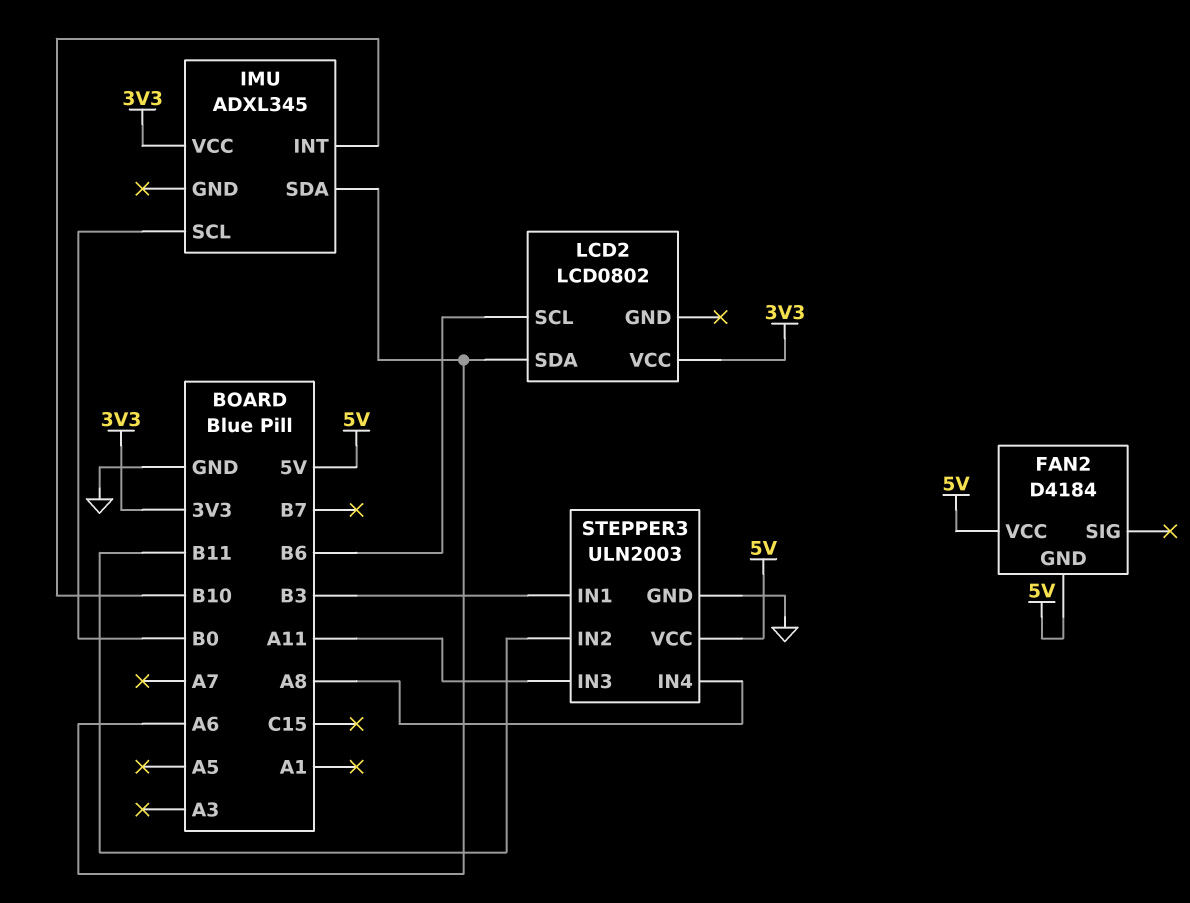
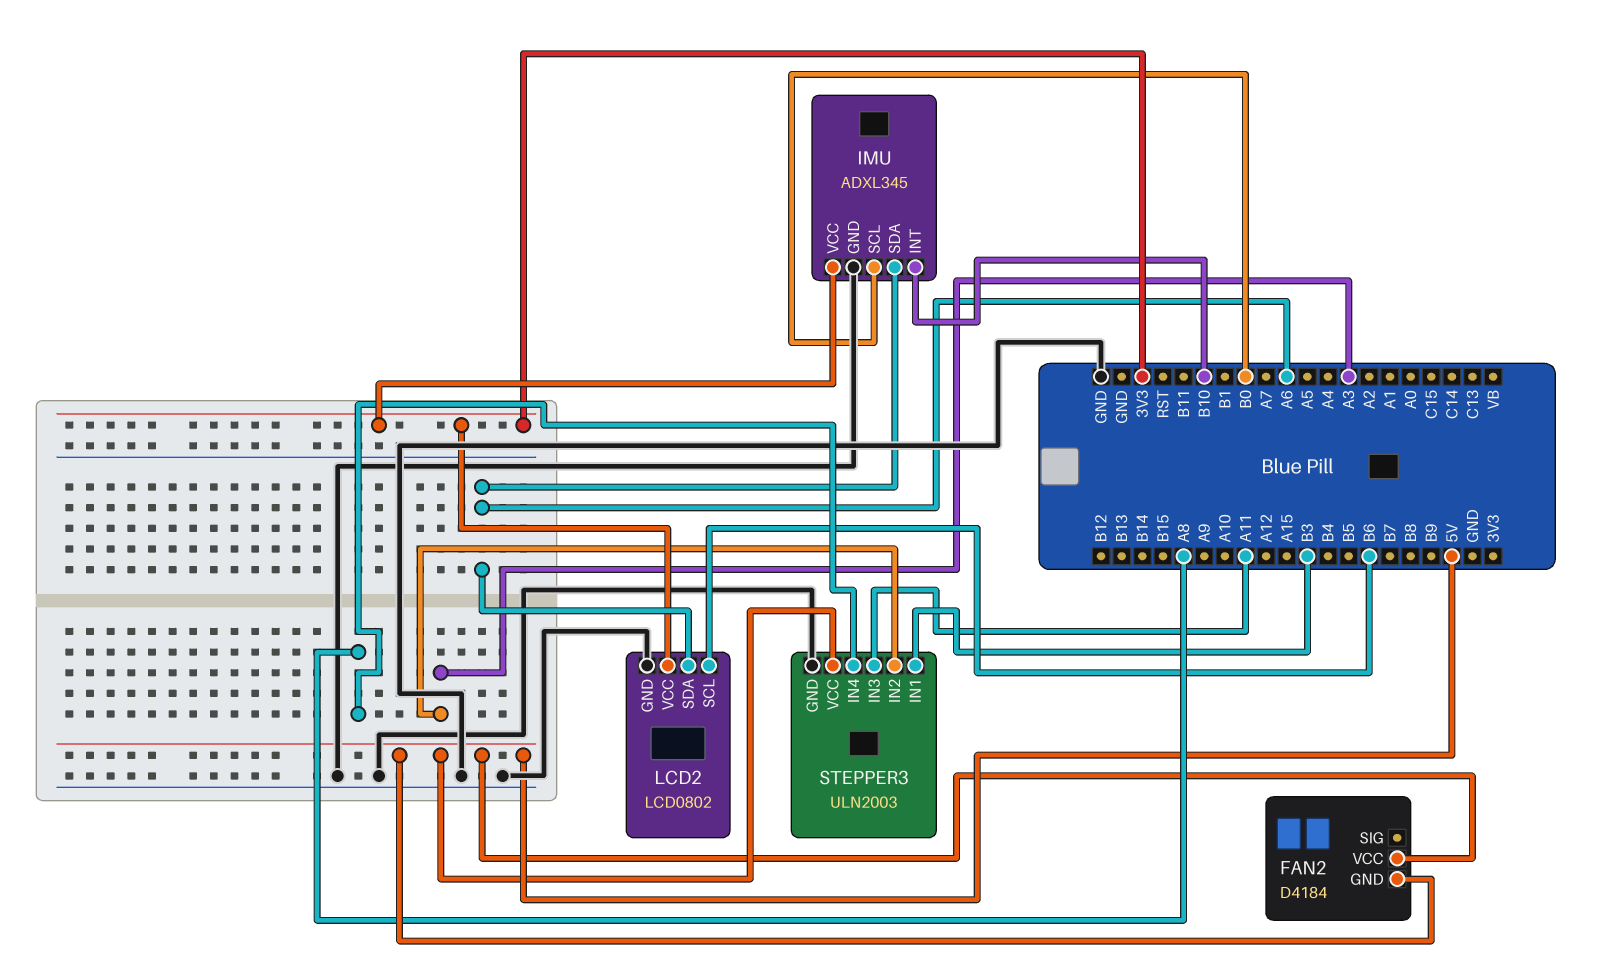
IMU pin GND: none -> GND
LCD2 pin GND: none -> GND
STEPPER3 pin IN2: B11 -> A3

